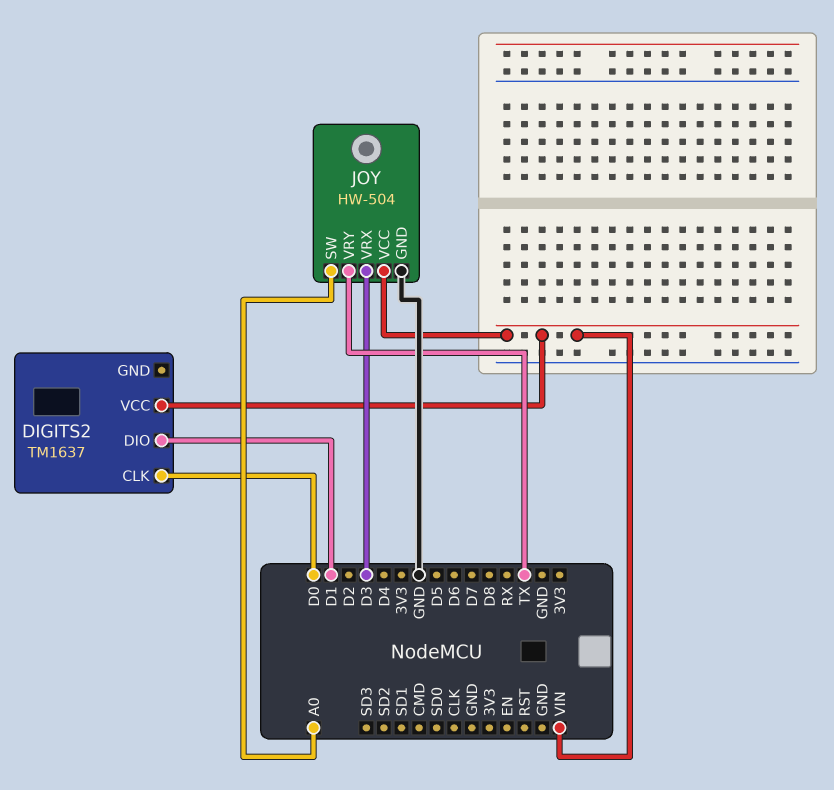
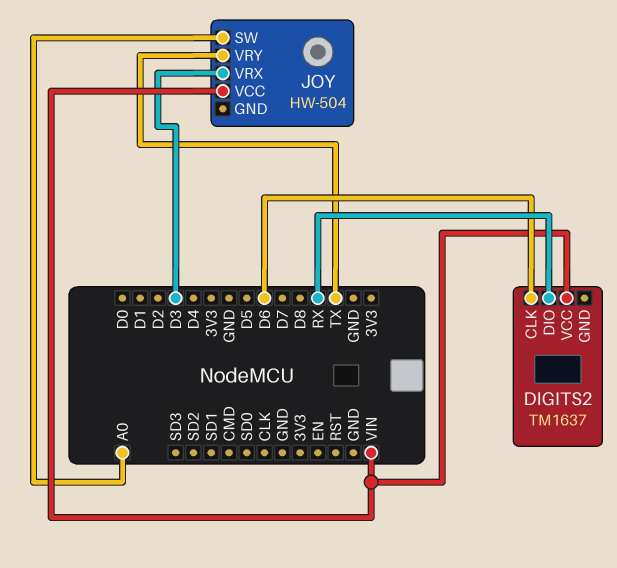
DIGITS2 pin CLK: D0 -> D6
DIGITS2 pin DIO: D1 -> RX
JOY pin GND: GND -> none

